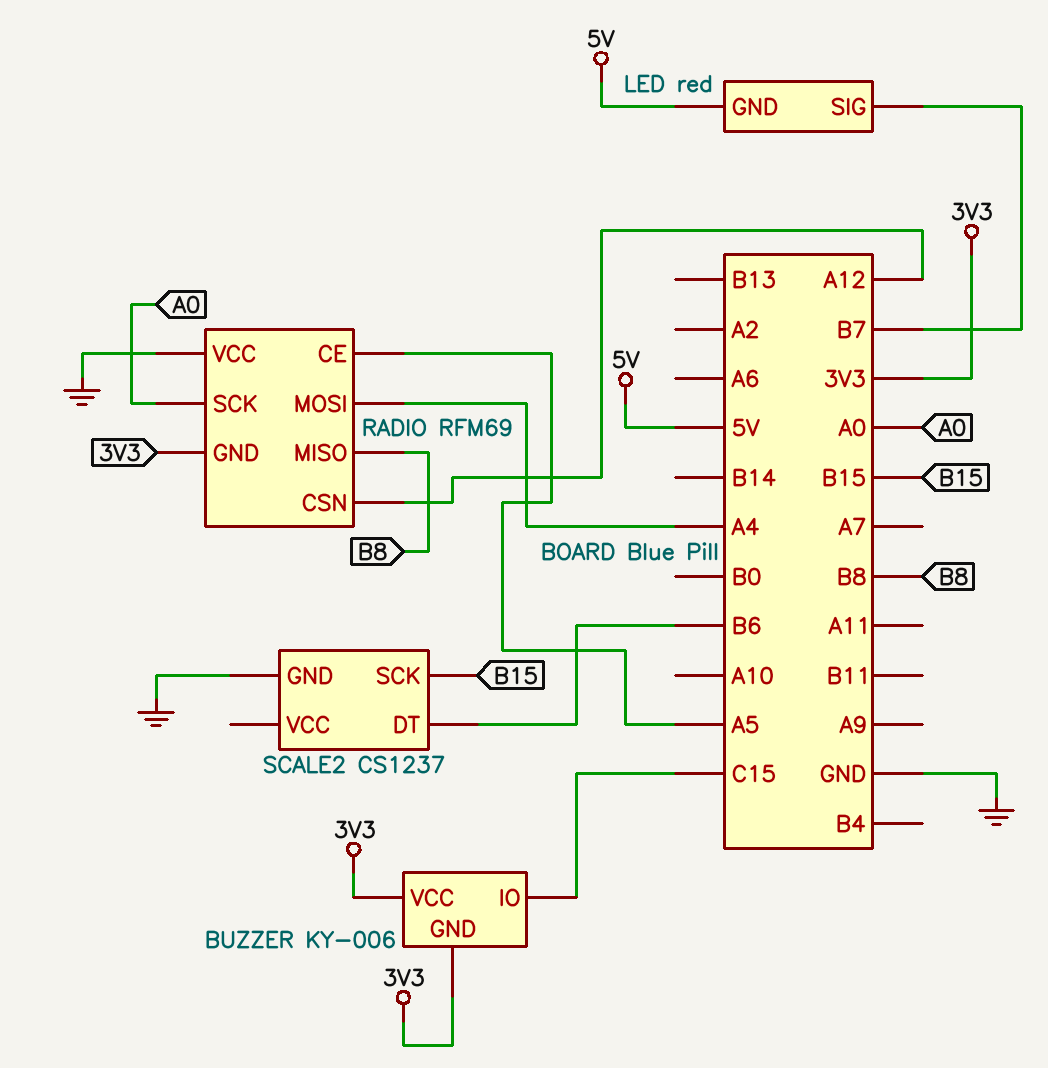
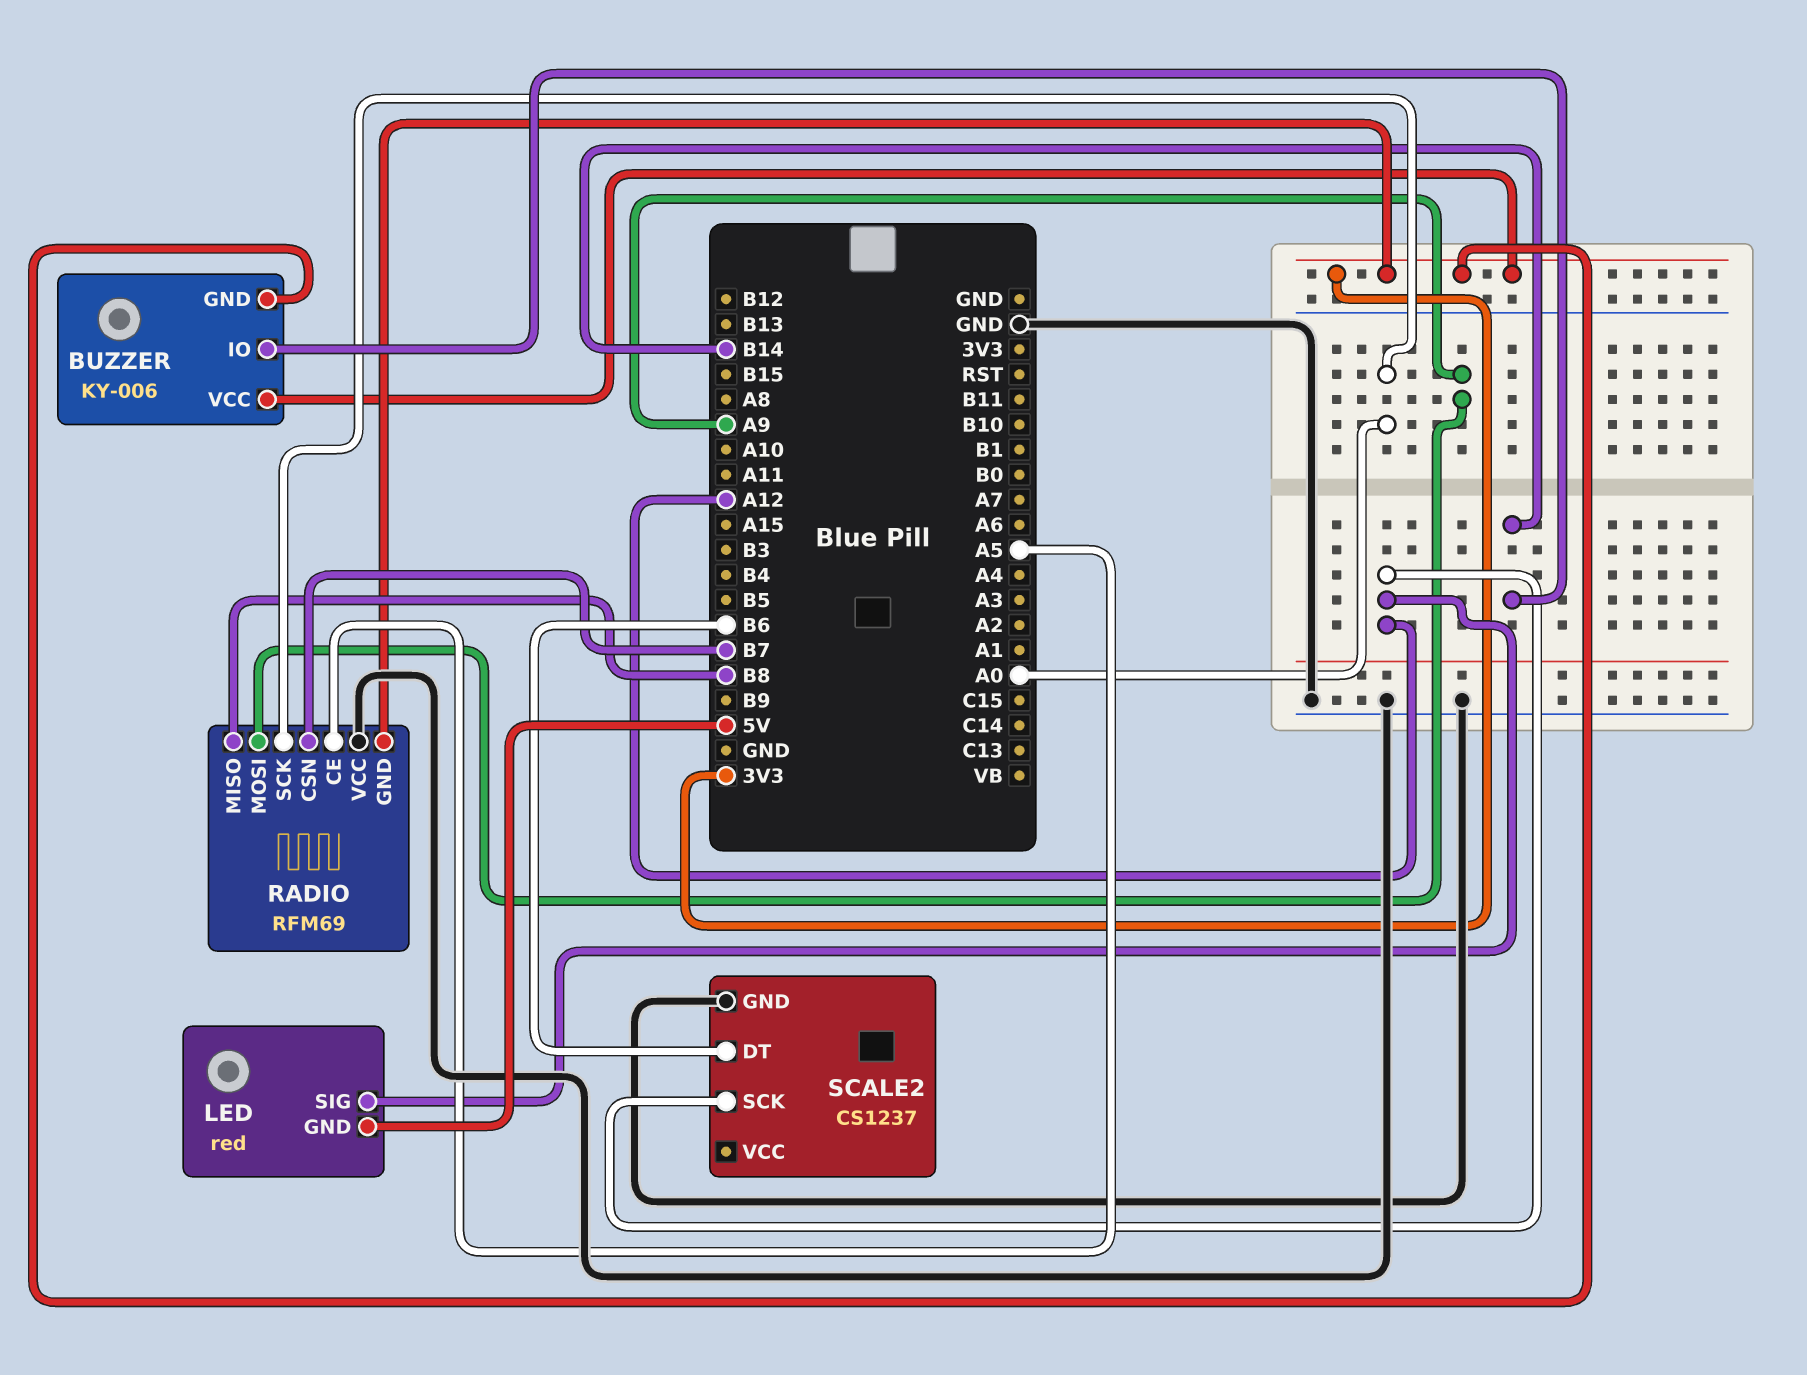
BUZZER pin IO: C15 -> B14
LED pin SIG: B7 -> A12
RADIO pin CSN: A12 -> B7
RADIO pin MOSI: A4 -> A9
SCALE2 pin SCK: B15 -> A12

